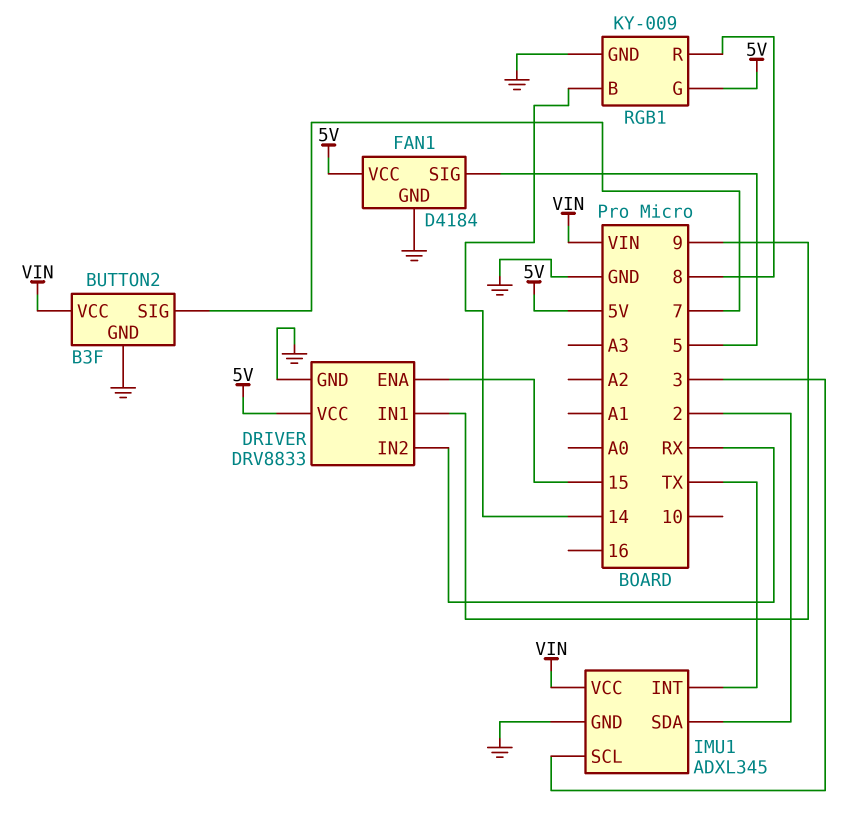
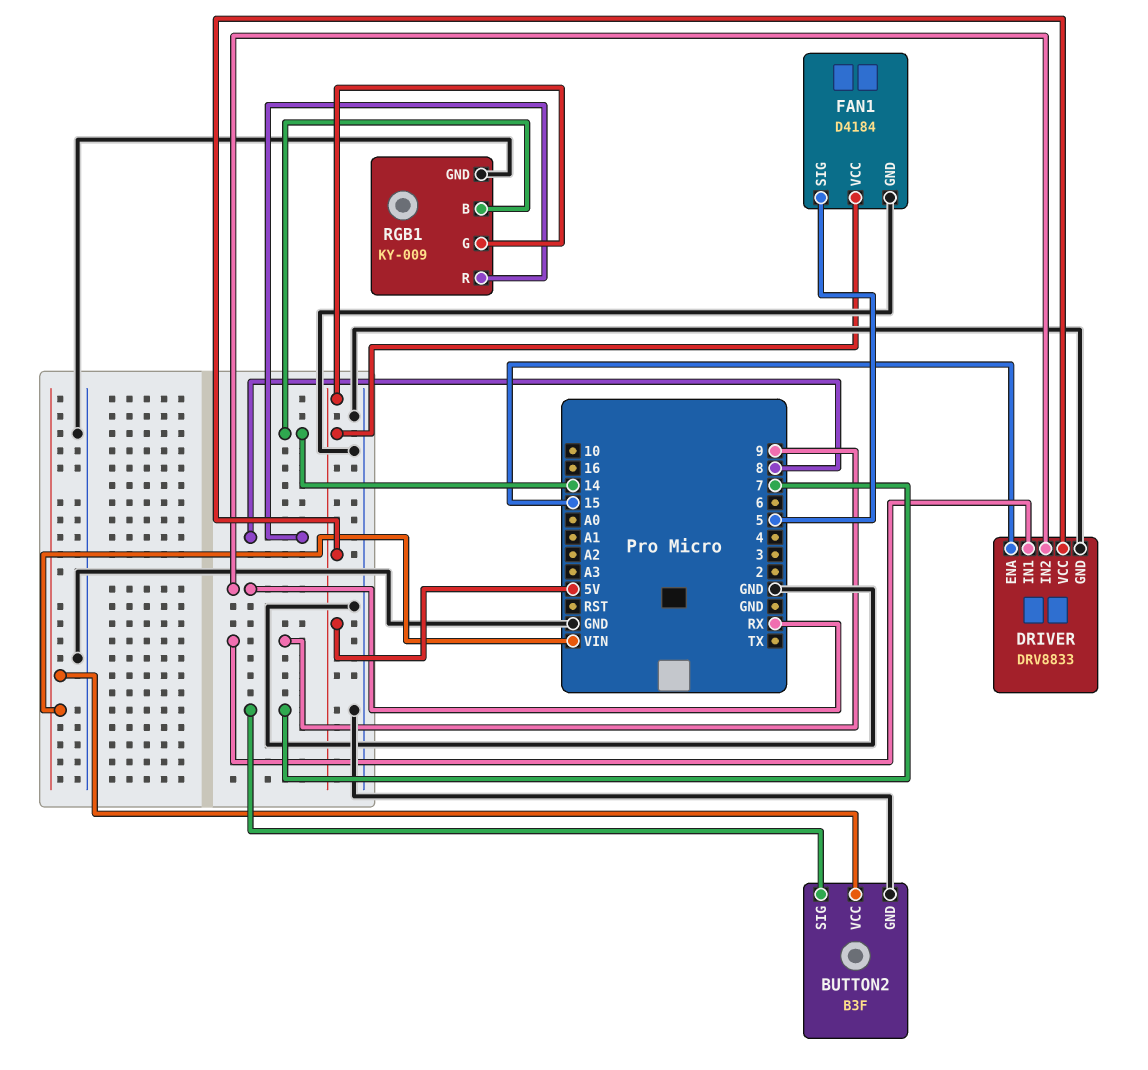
IMU1: ADXL345 -> none
IMU1 pin GND: GND -> none
IMU1 pin INT: TX -> none
IMU1 pin SCL: 3 -> none
IMU1 pin SDA: 2 -> none
IMU1 pin VCC: VIN -> none

